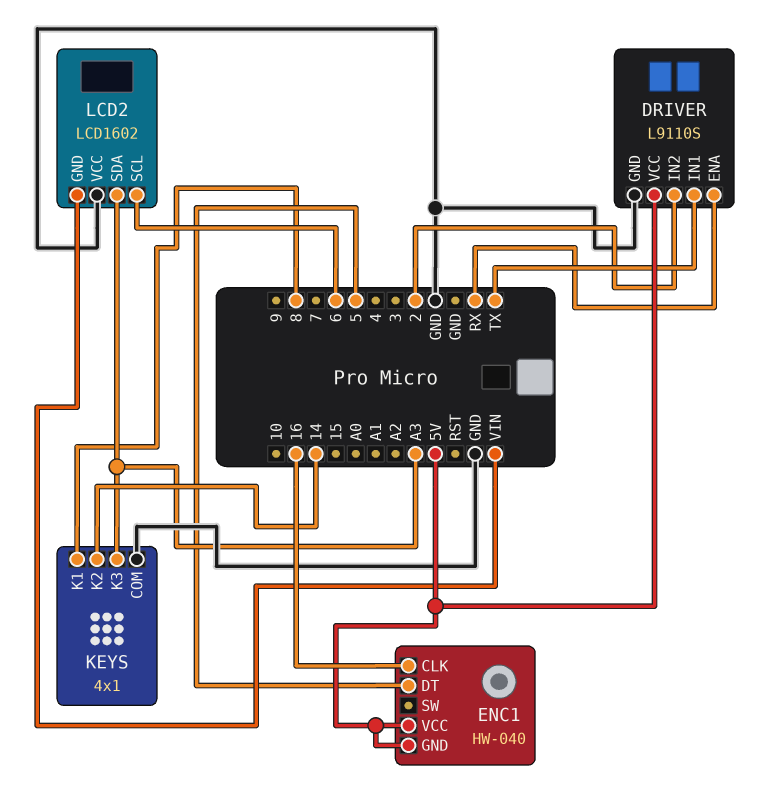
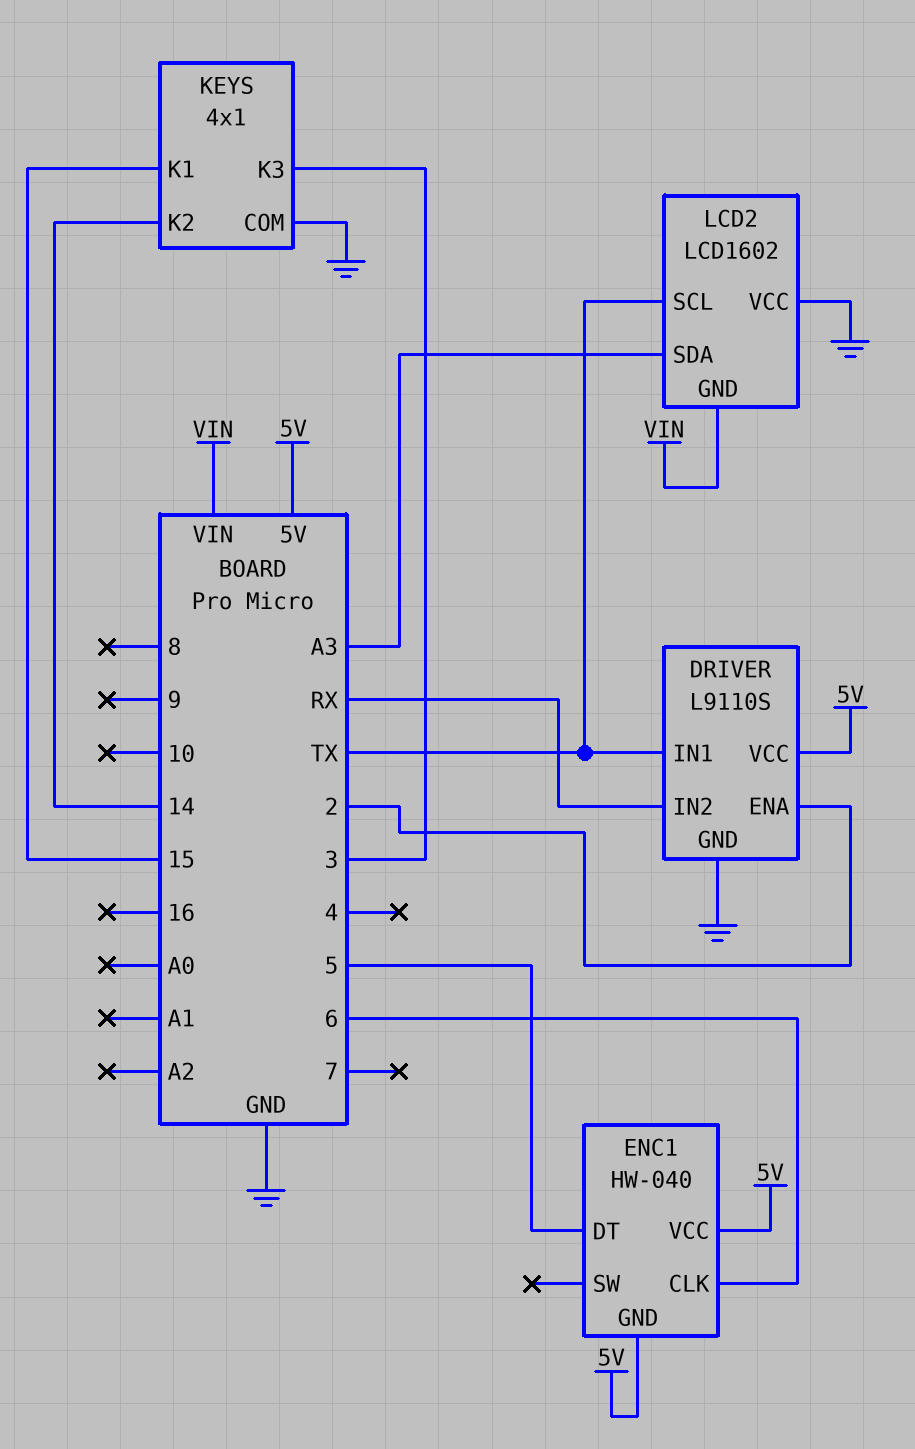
DRIVER pin ENA: RX -> 2
DRIVER pin IN2: 2 -> RX
ENC1 pin CLK: 16 -> 6
KEYS pin K1: 8 -> 15
KEYS pin K3: A3 -> 3
LCD2 pin SCL: 6 -> TX

